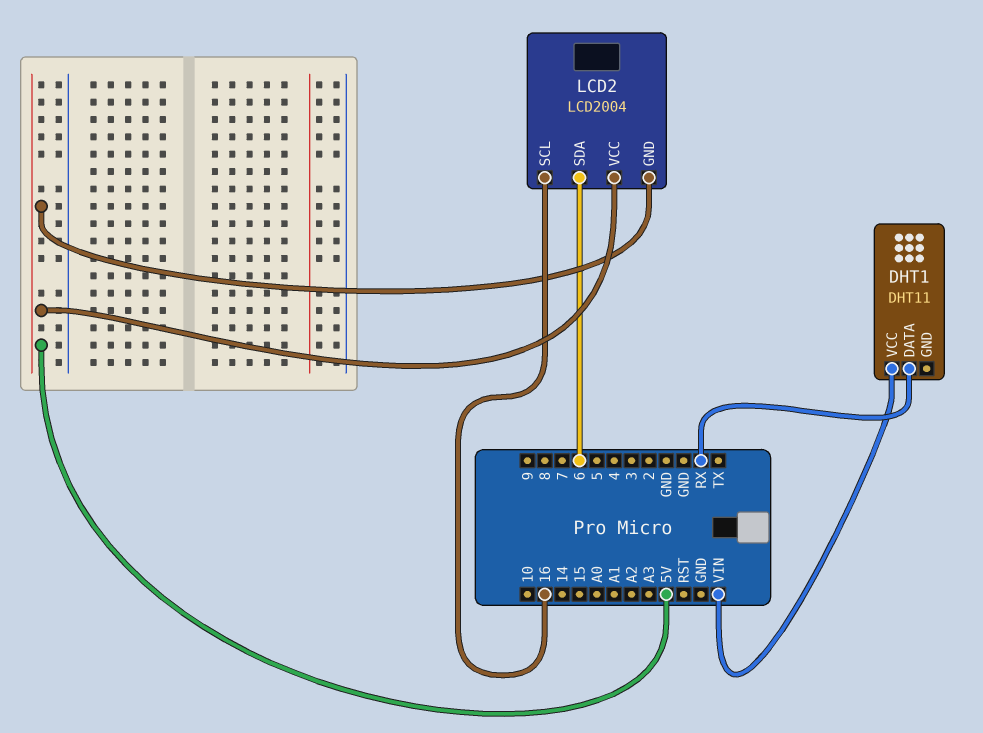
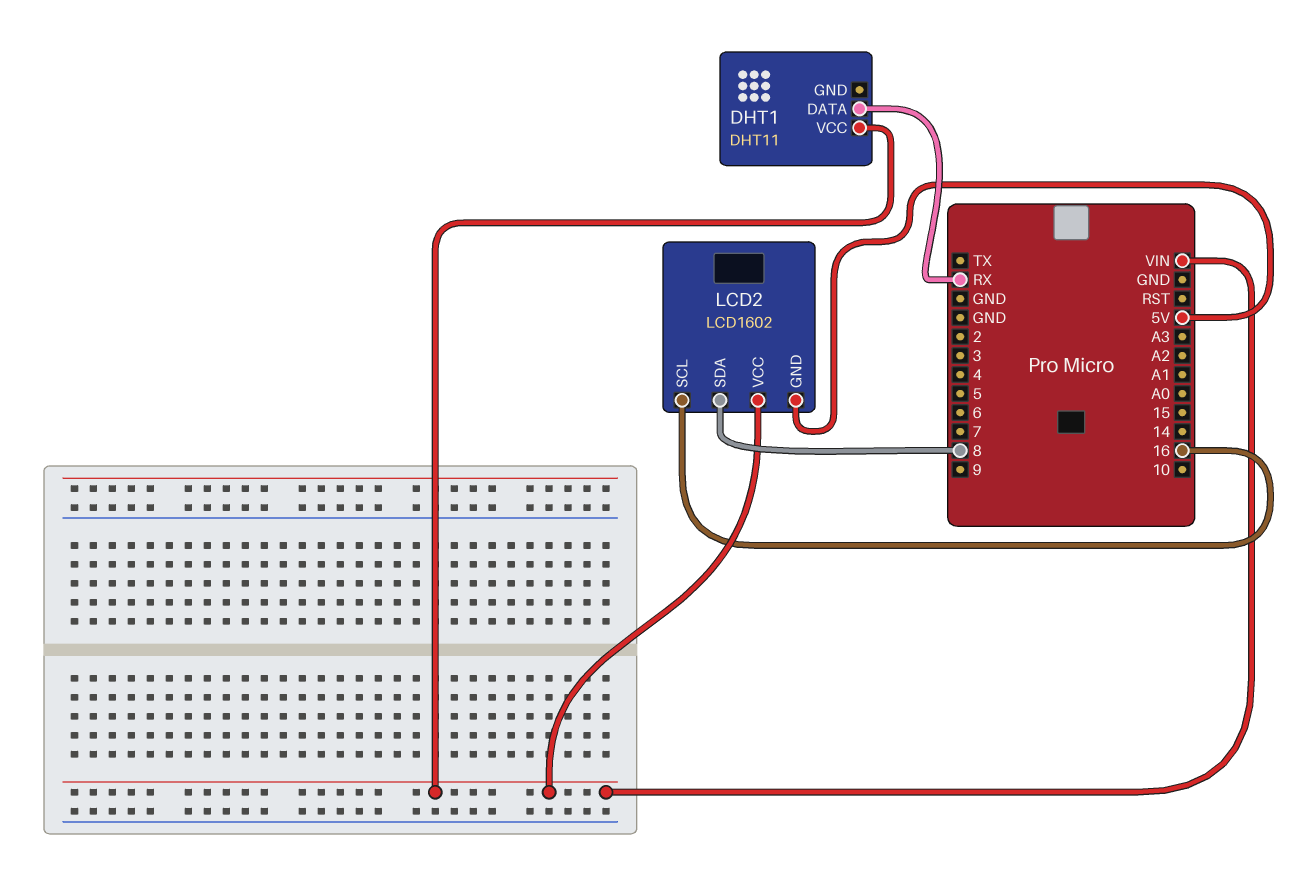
LCD2: LCD2004 -> LCD1602
LCD2 pin SDA: 6 -> 8
LCD2 pin VCC: 5V -> VIN

